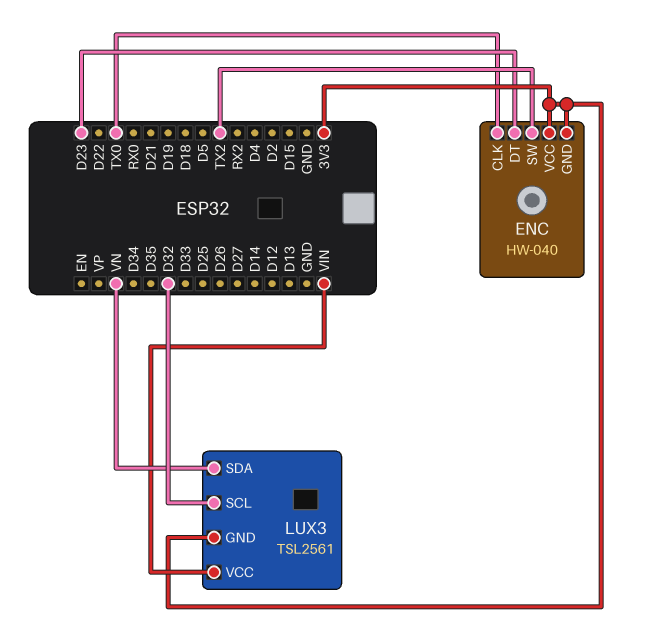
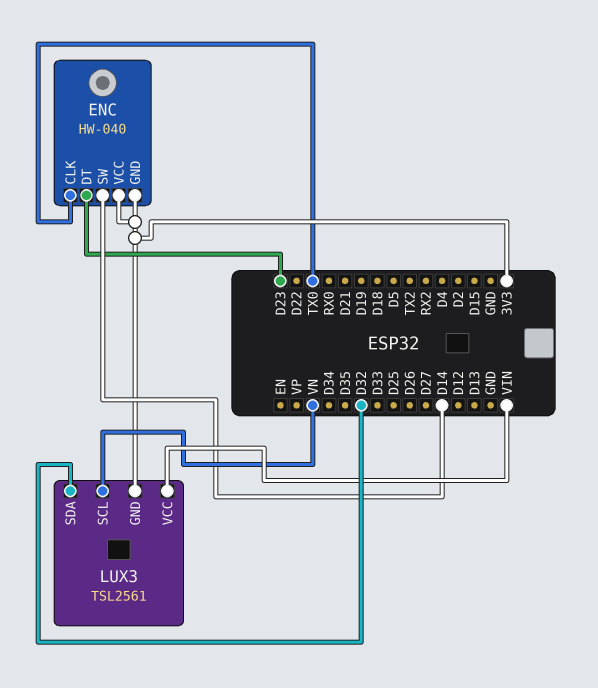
ENC pin SW: TX2 -> D14
LUX3 pin SCL: D32 -> VN
LUX3 pin SDA: VN -> D32

